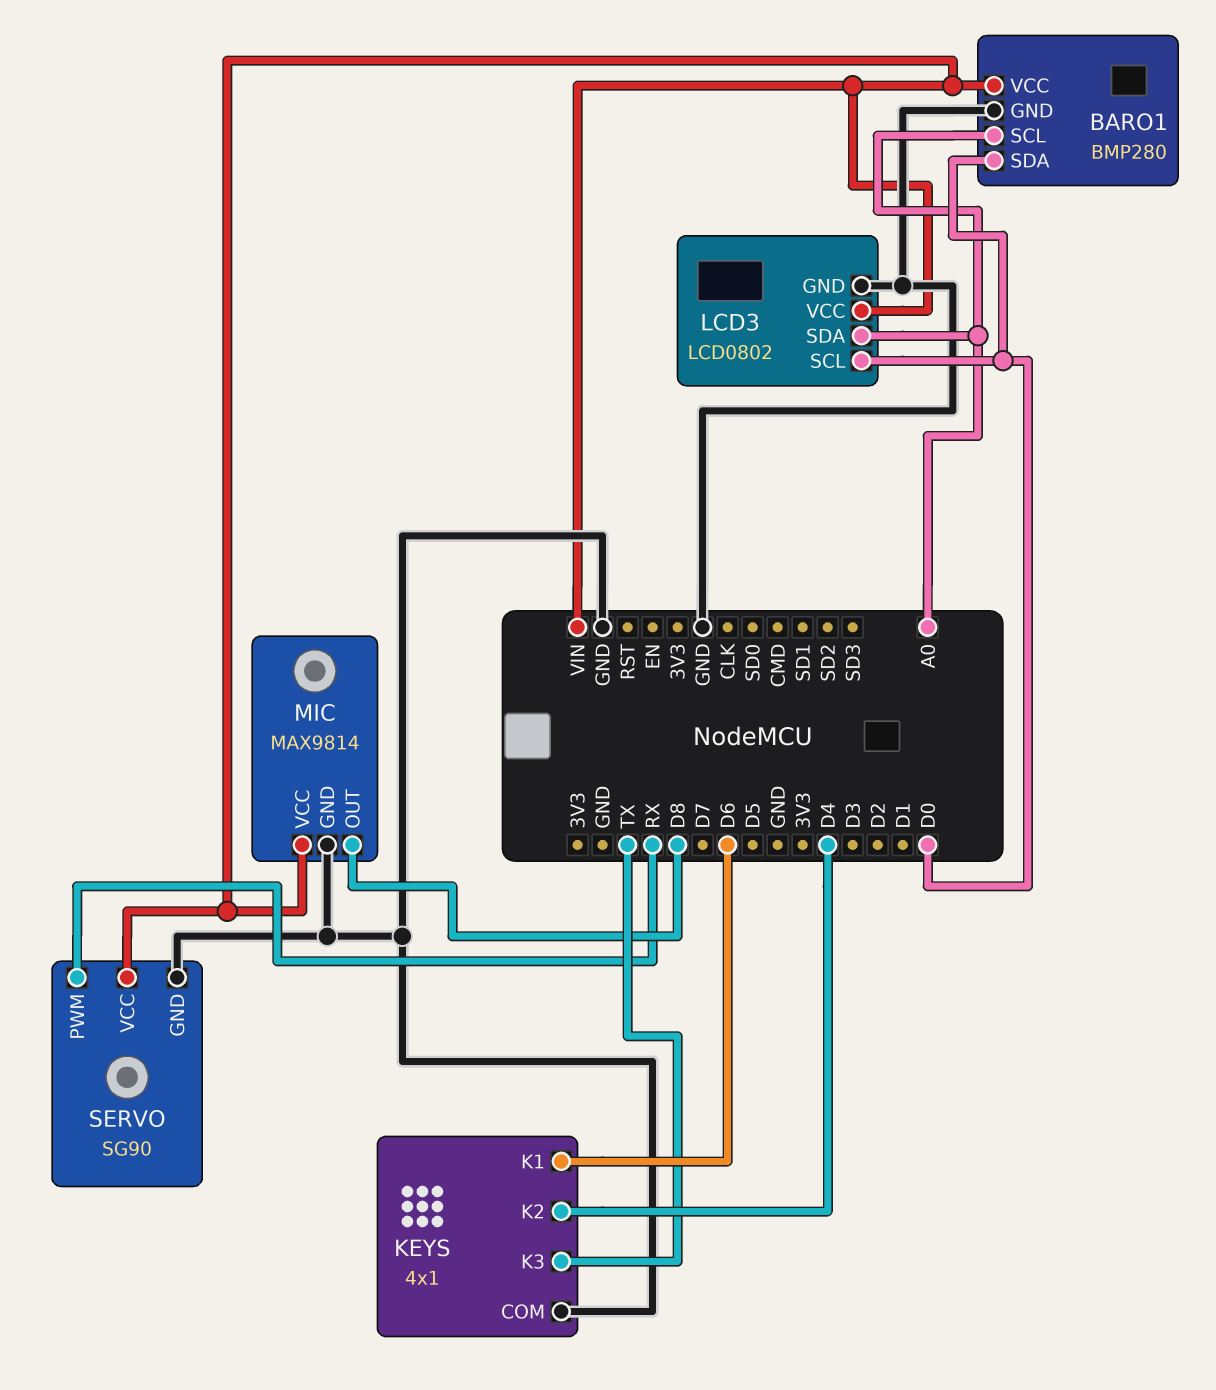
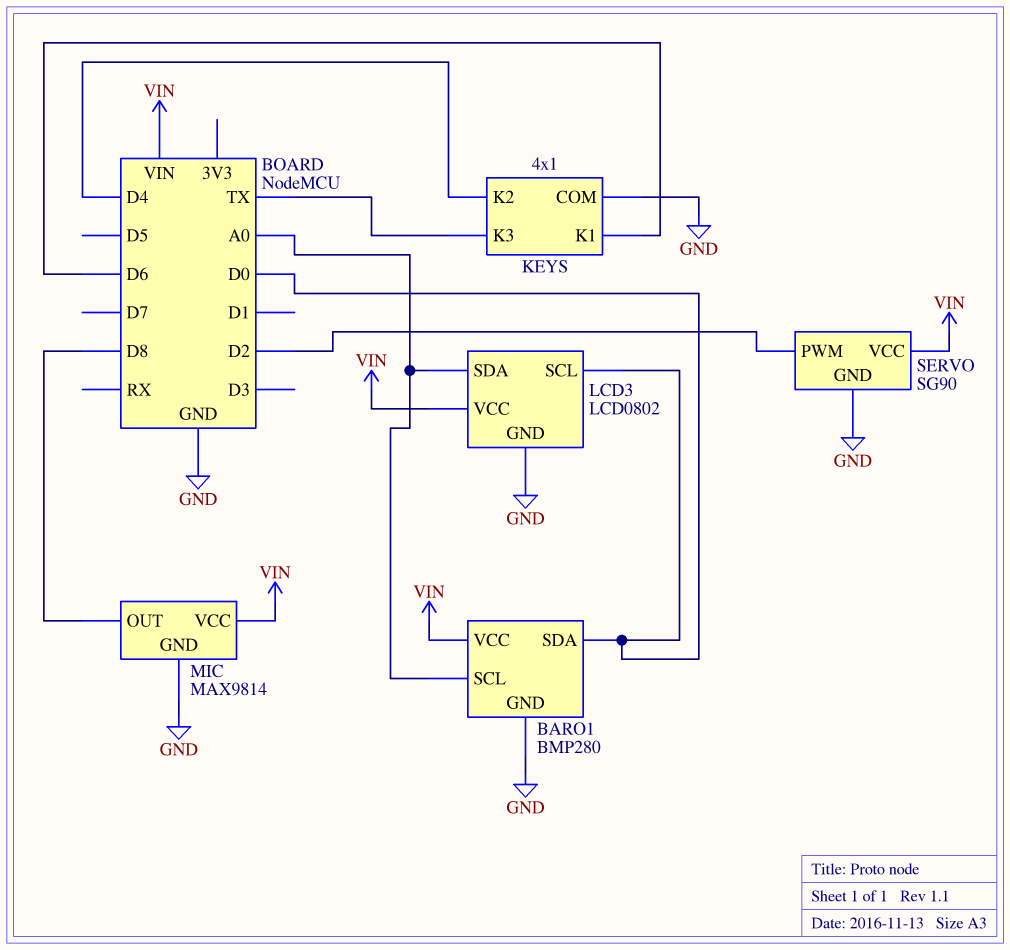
SERVO pin PWM: RX -> D2

